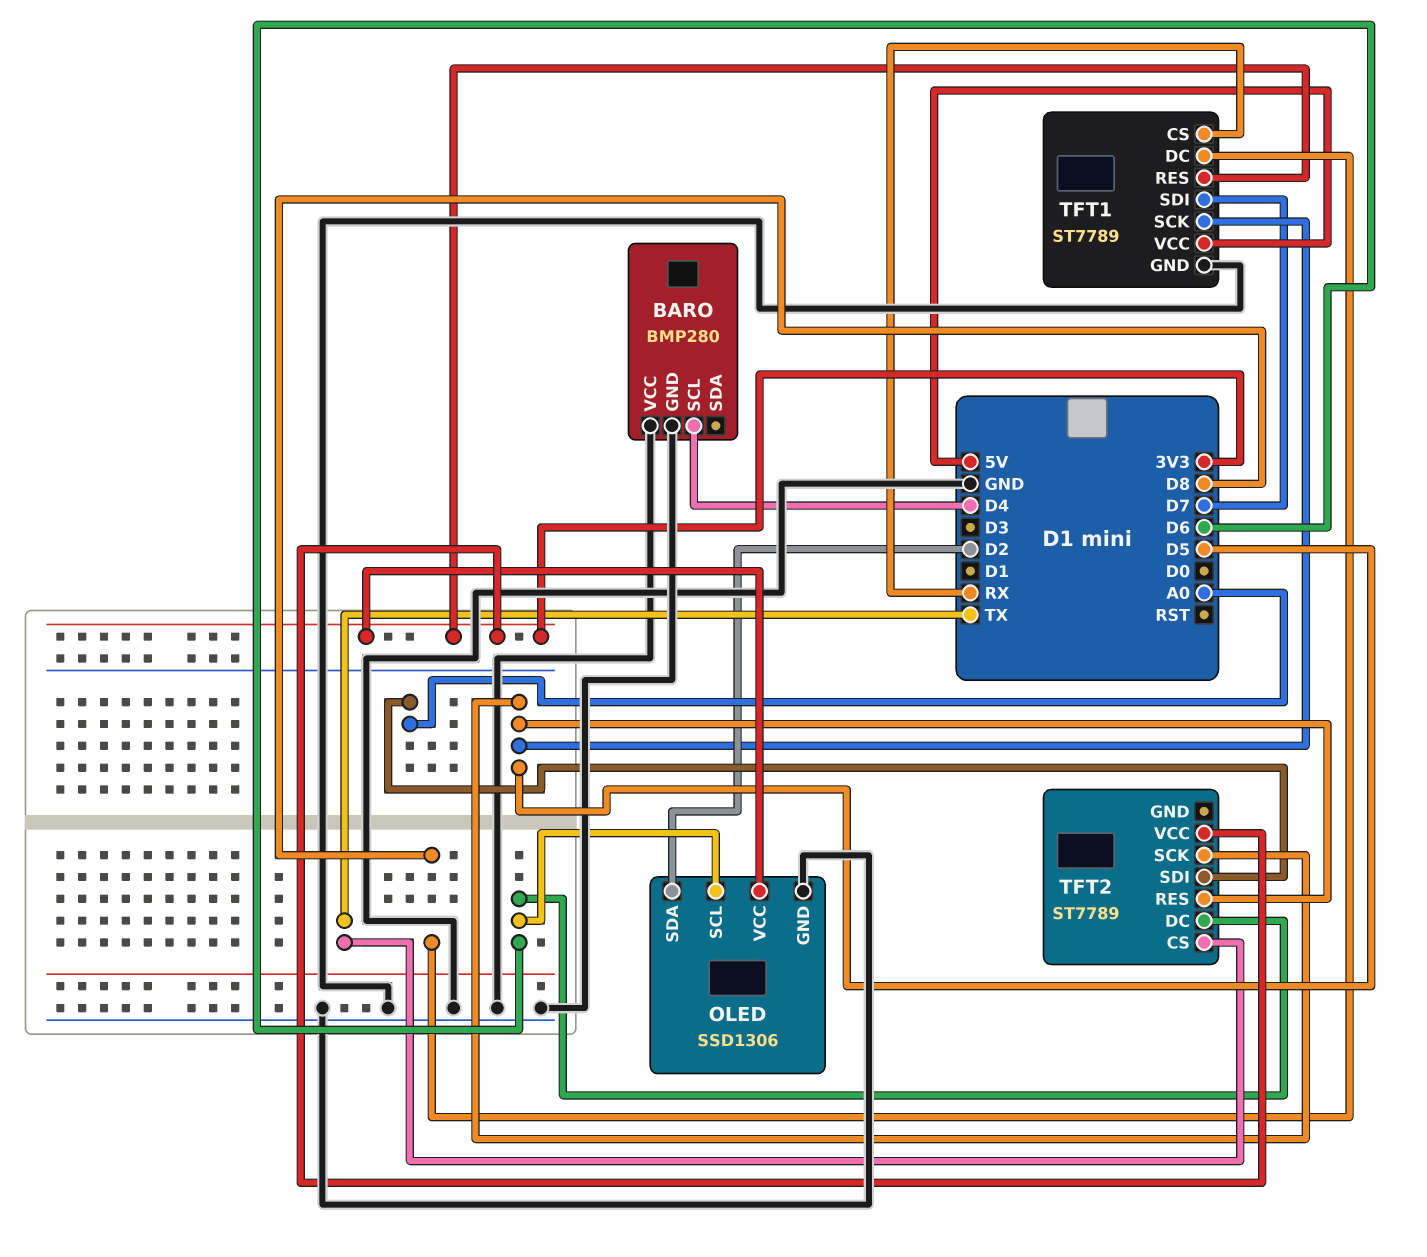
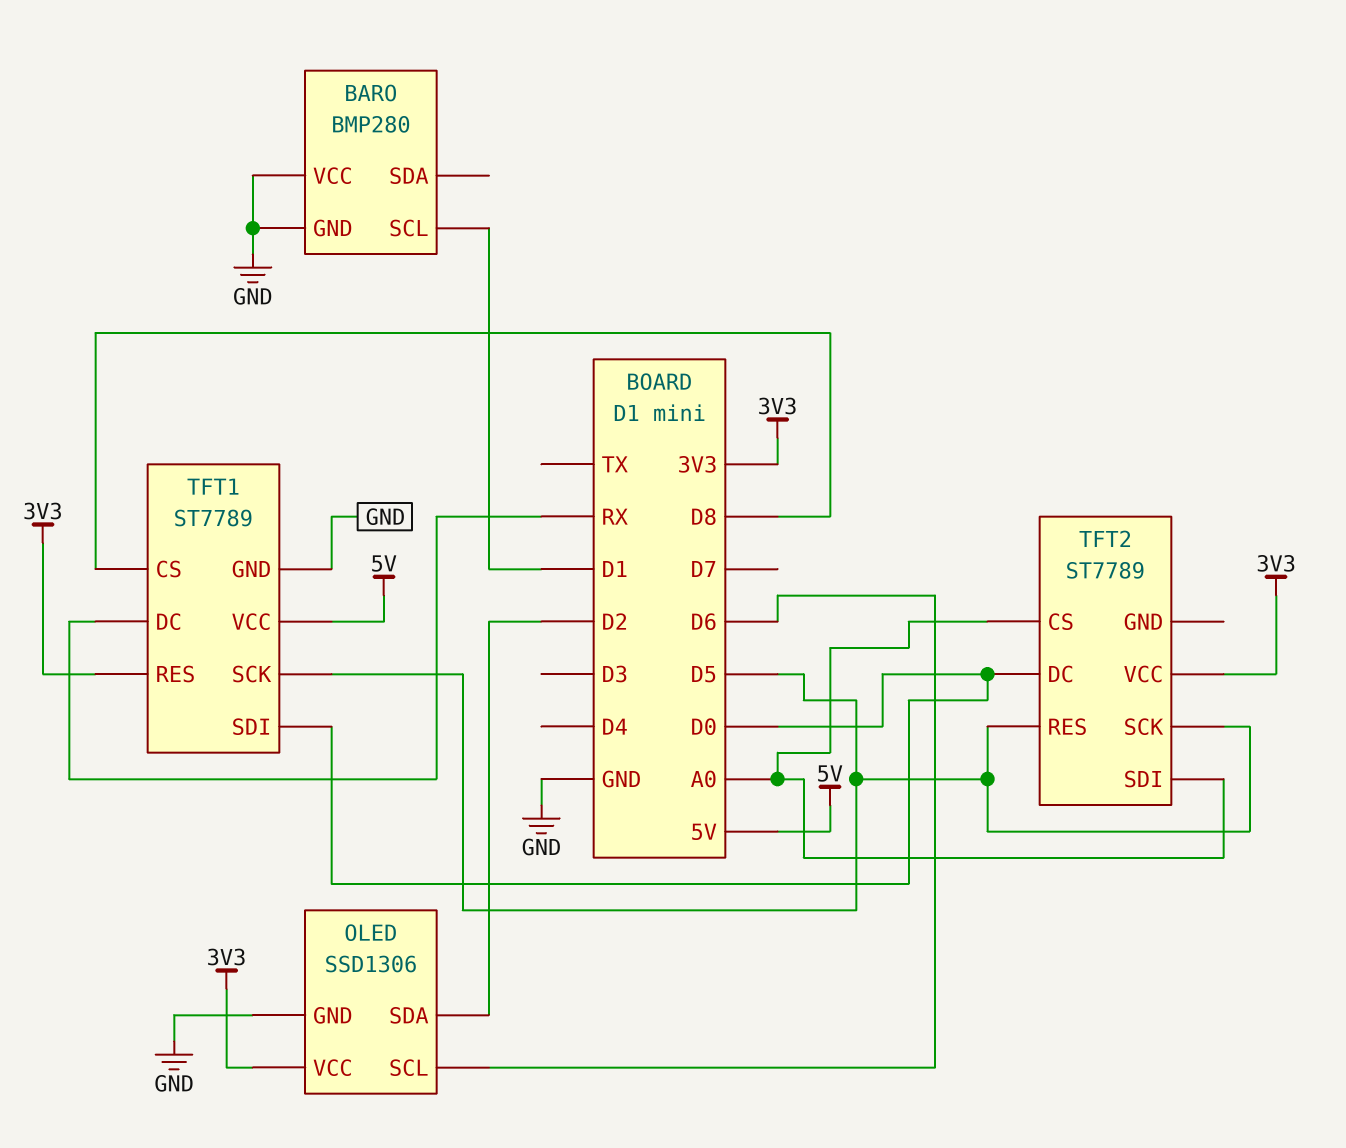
BARO pin SCL: D4 -> D1
TFT1 pin CS: RX -> D8
TFT1 pin DC: D8 -> RX
TFT1 pin SDI: D7 -> D0
TFT2 pin CS: TX -> A0
TFT2 pin DC: D6 -> D0

